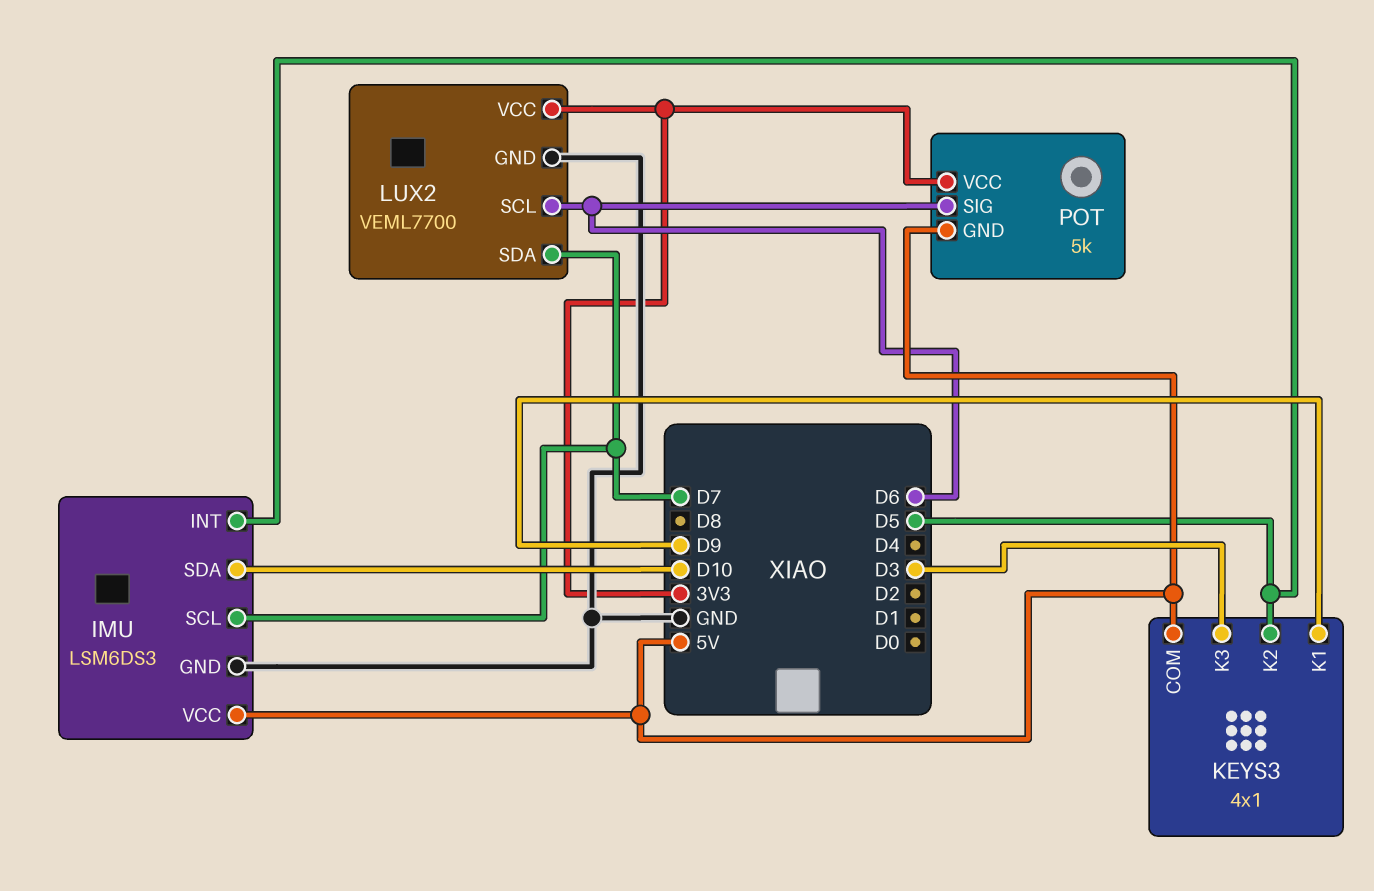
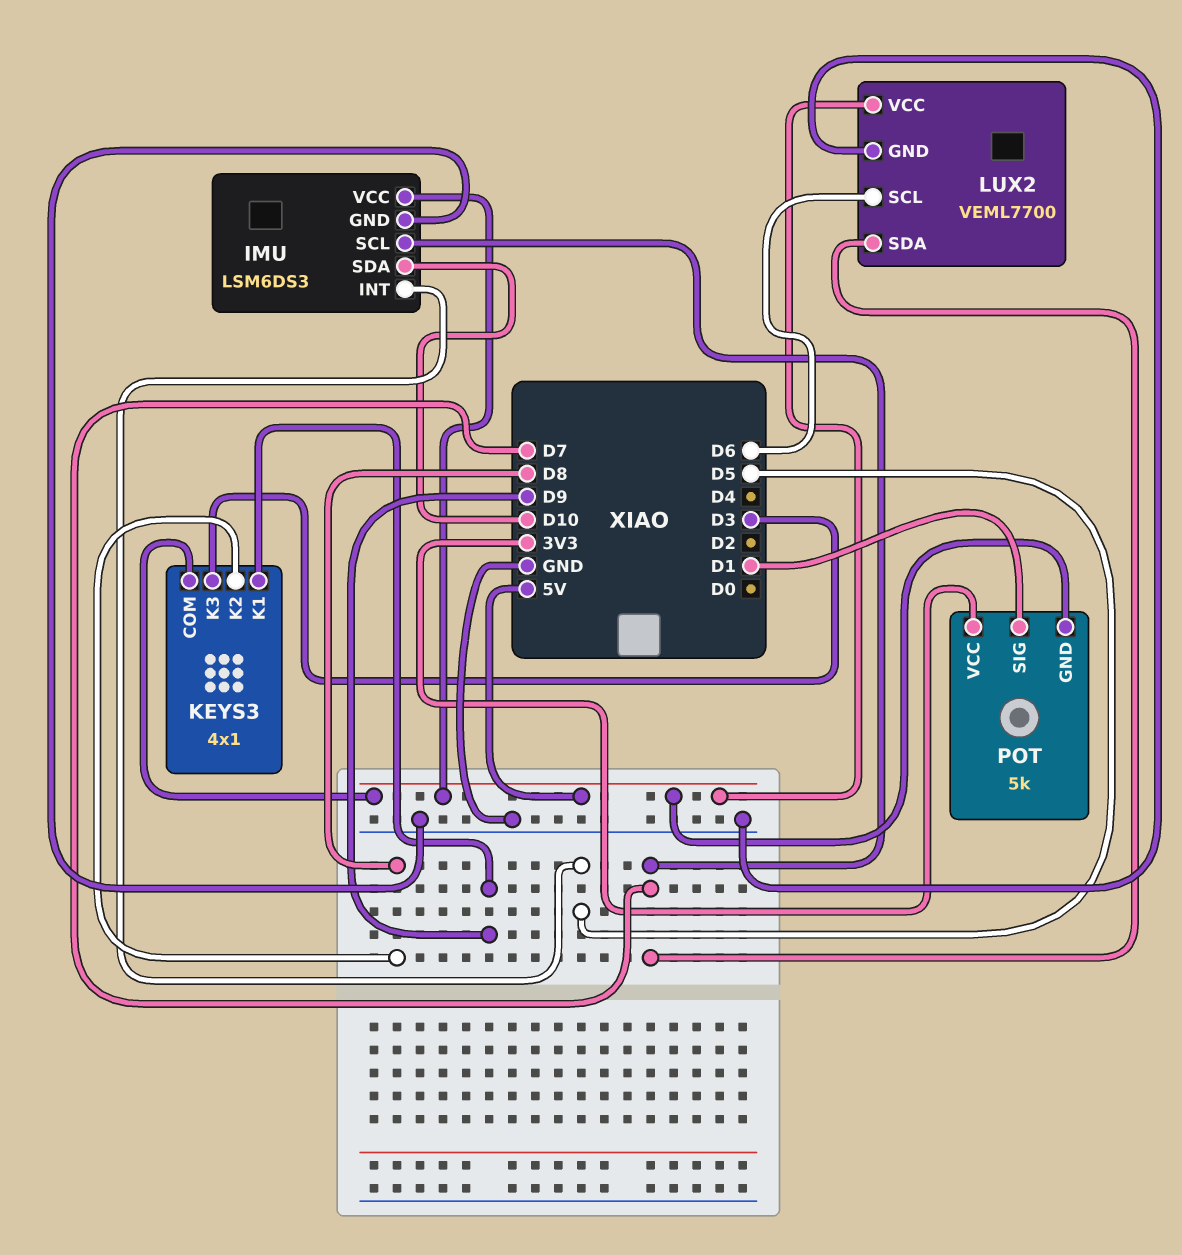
KEYS3 pin K2: D5 -> D8
LUX2 pin VCC: 3V3 -> 5V
POT pin SIG: D6 -> D1

